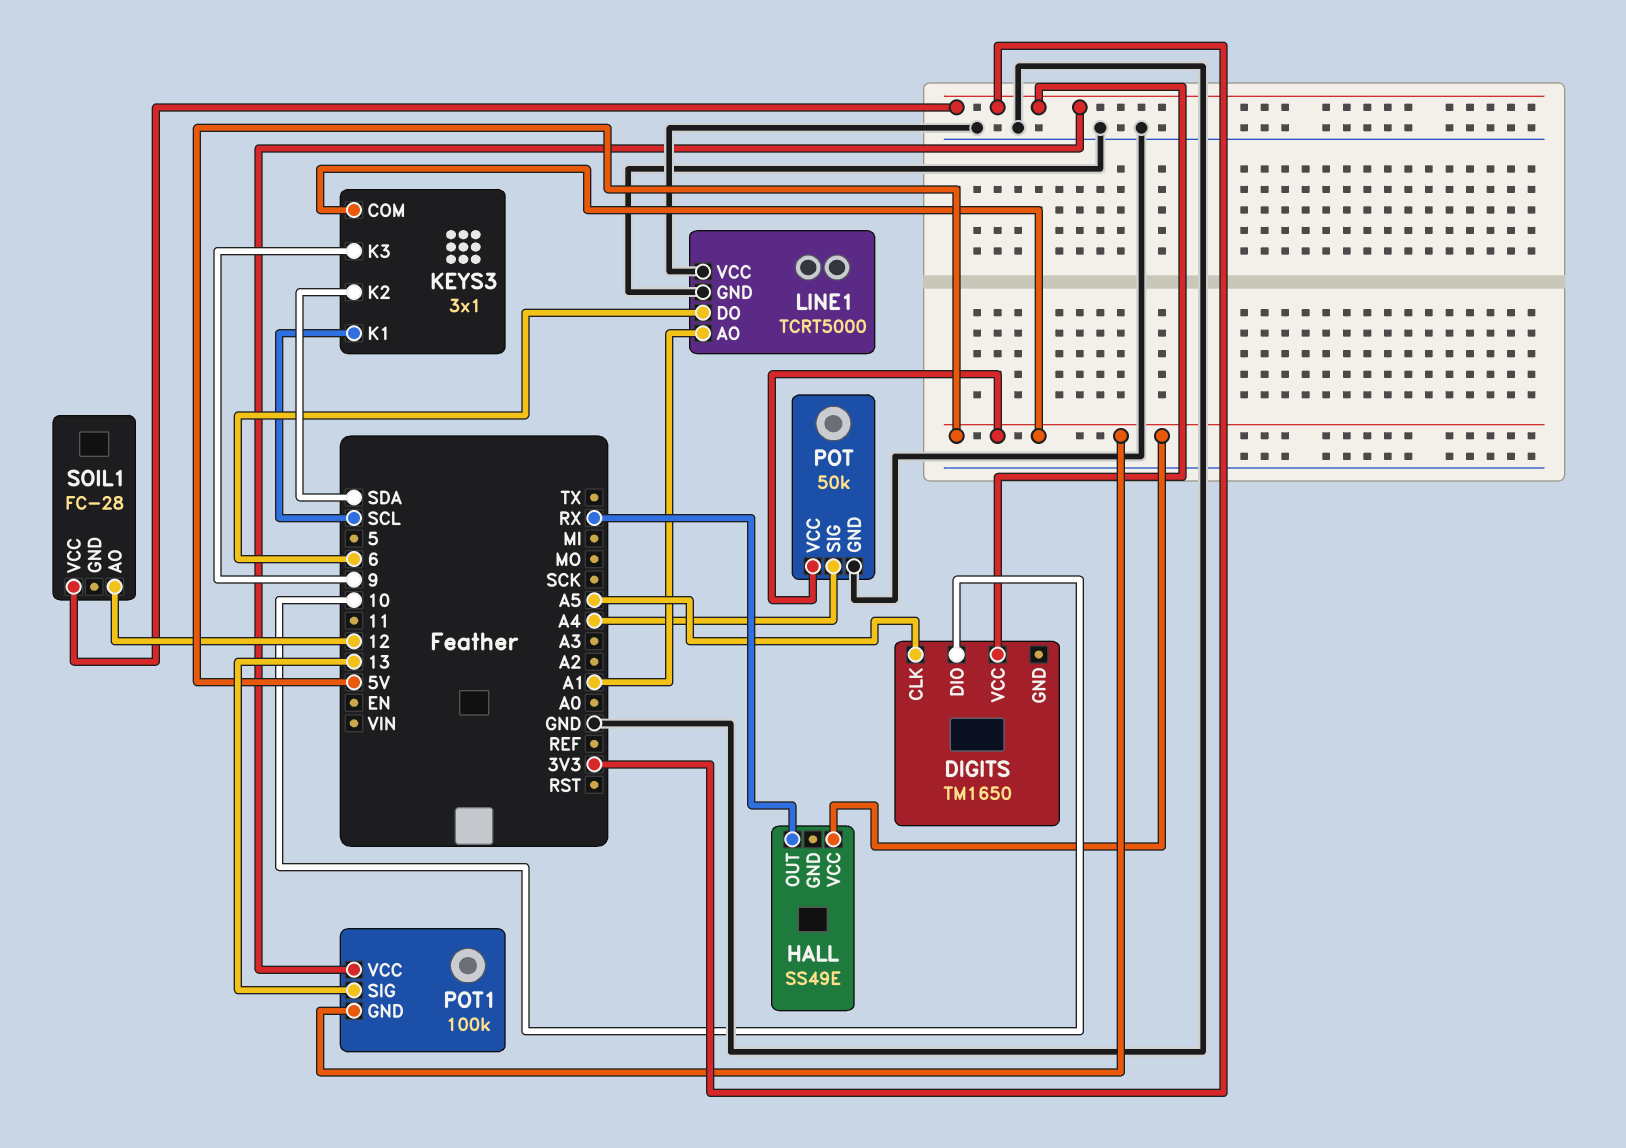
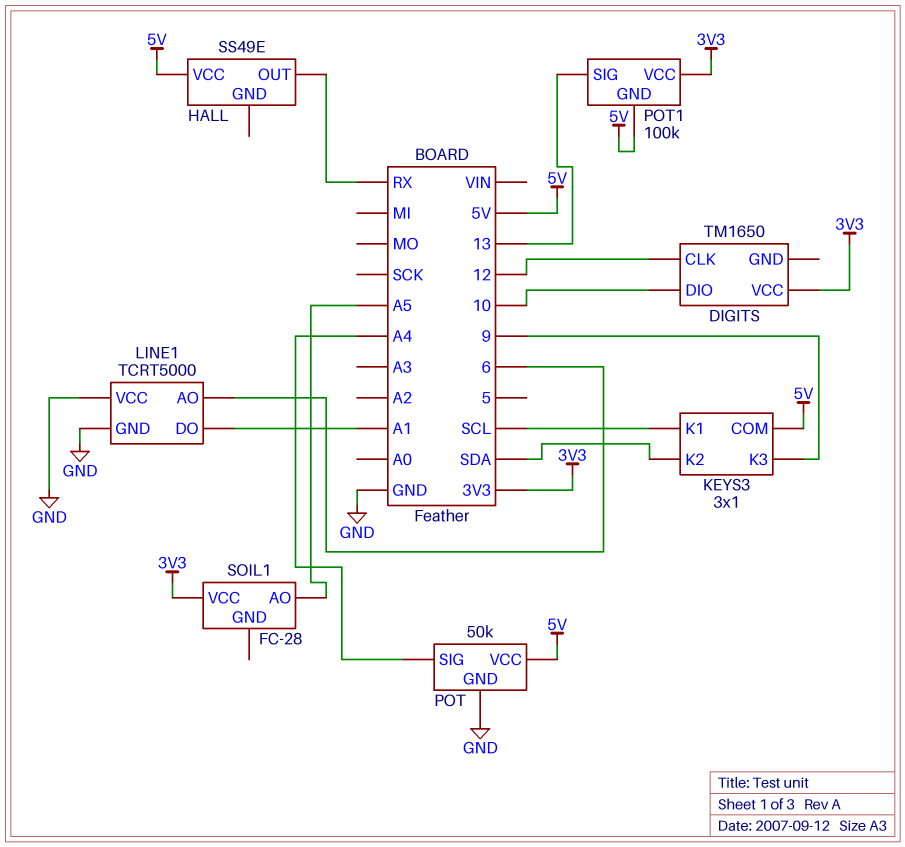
DIGITS pin CLK: A5 -> 12
LINE1 pin AO: A1 -> 6
LINE1 pin DO: 6 -> A1
SOIL1 pin AO: 12 -> A5

